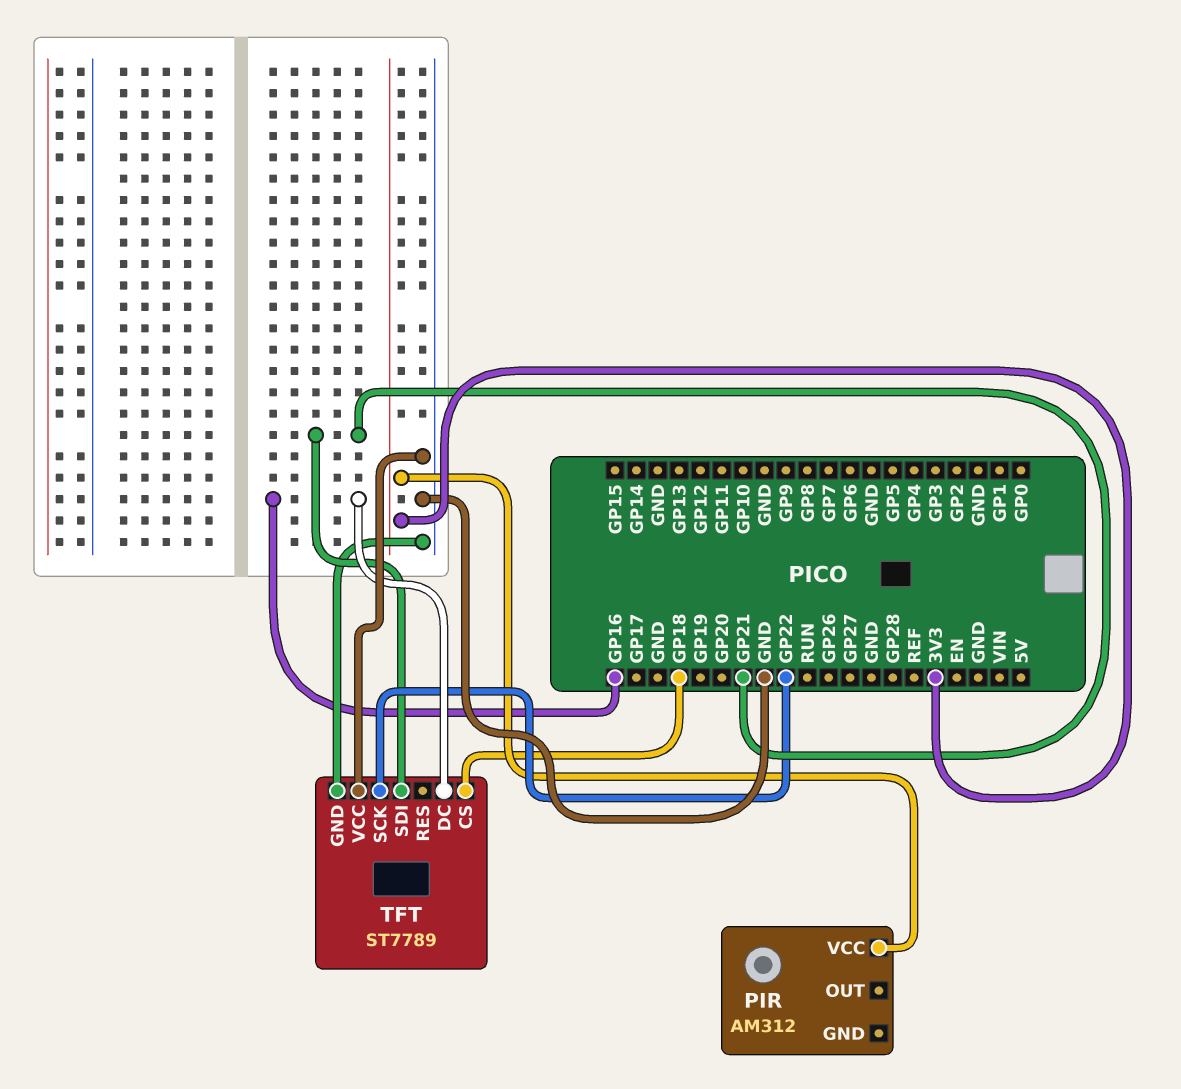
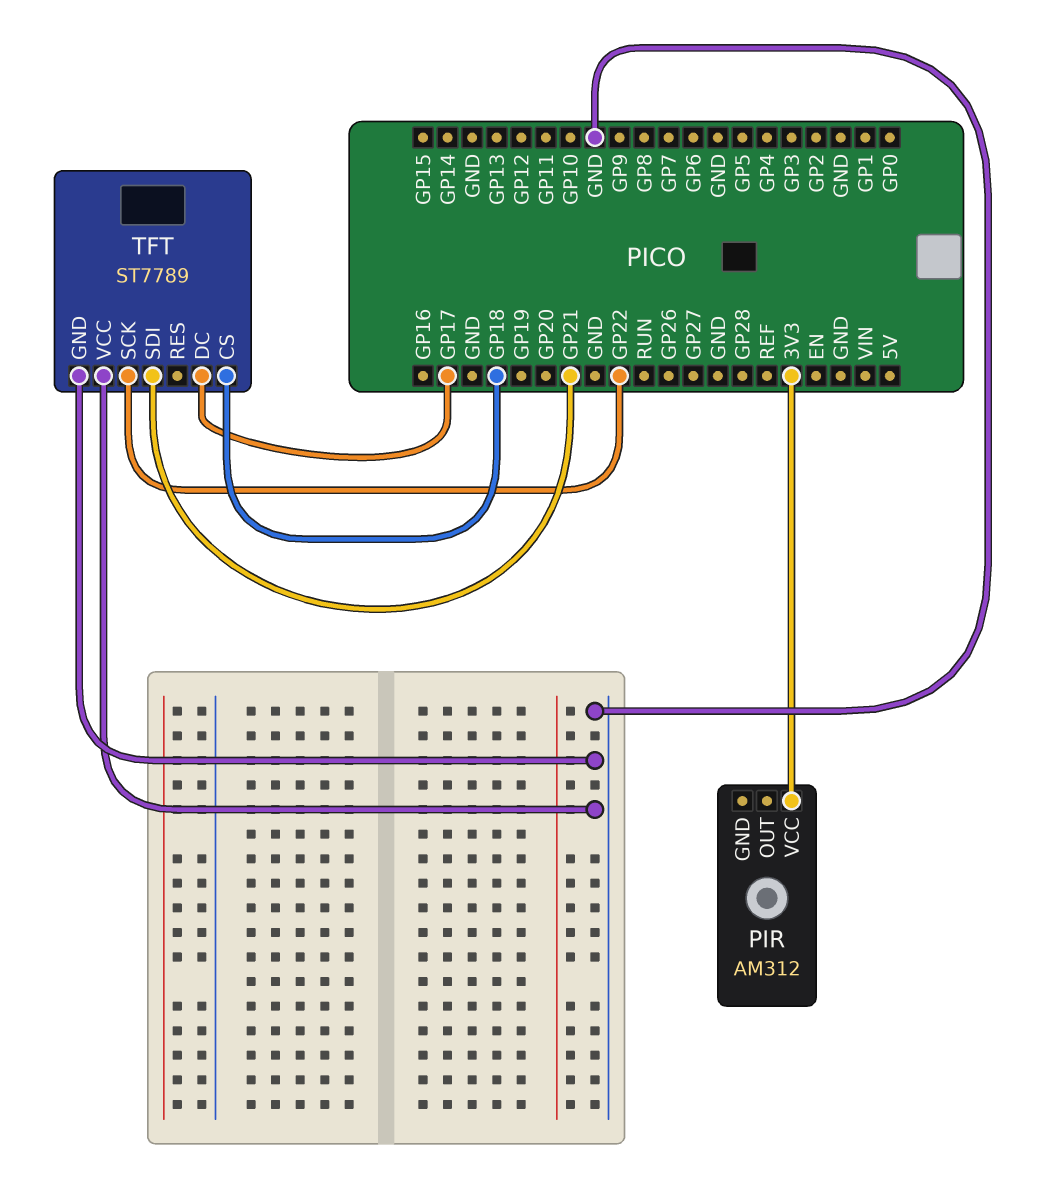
TFT pin DC: GP16 -> GP17

